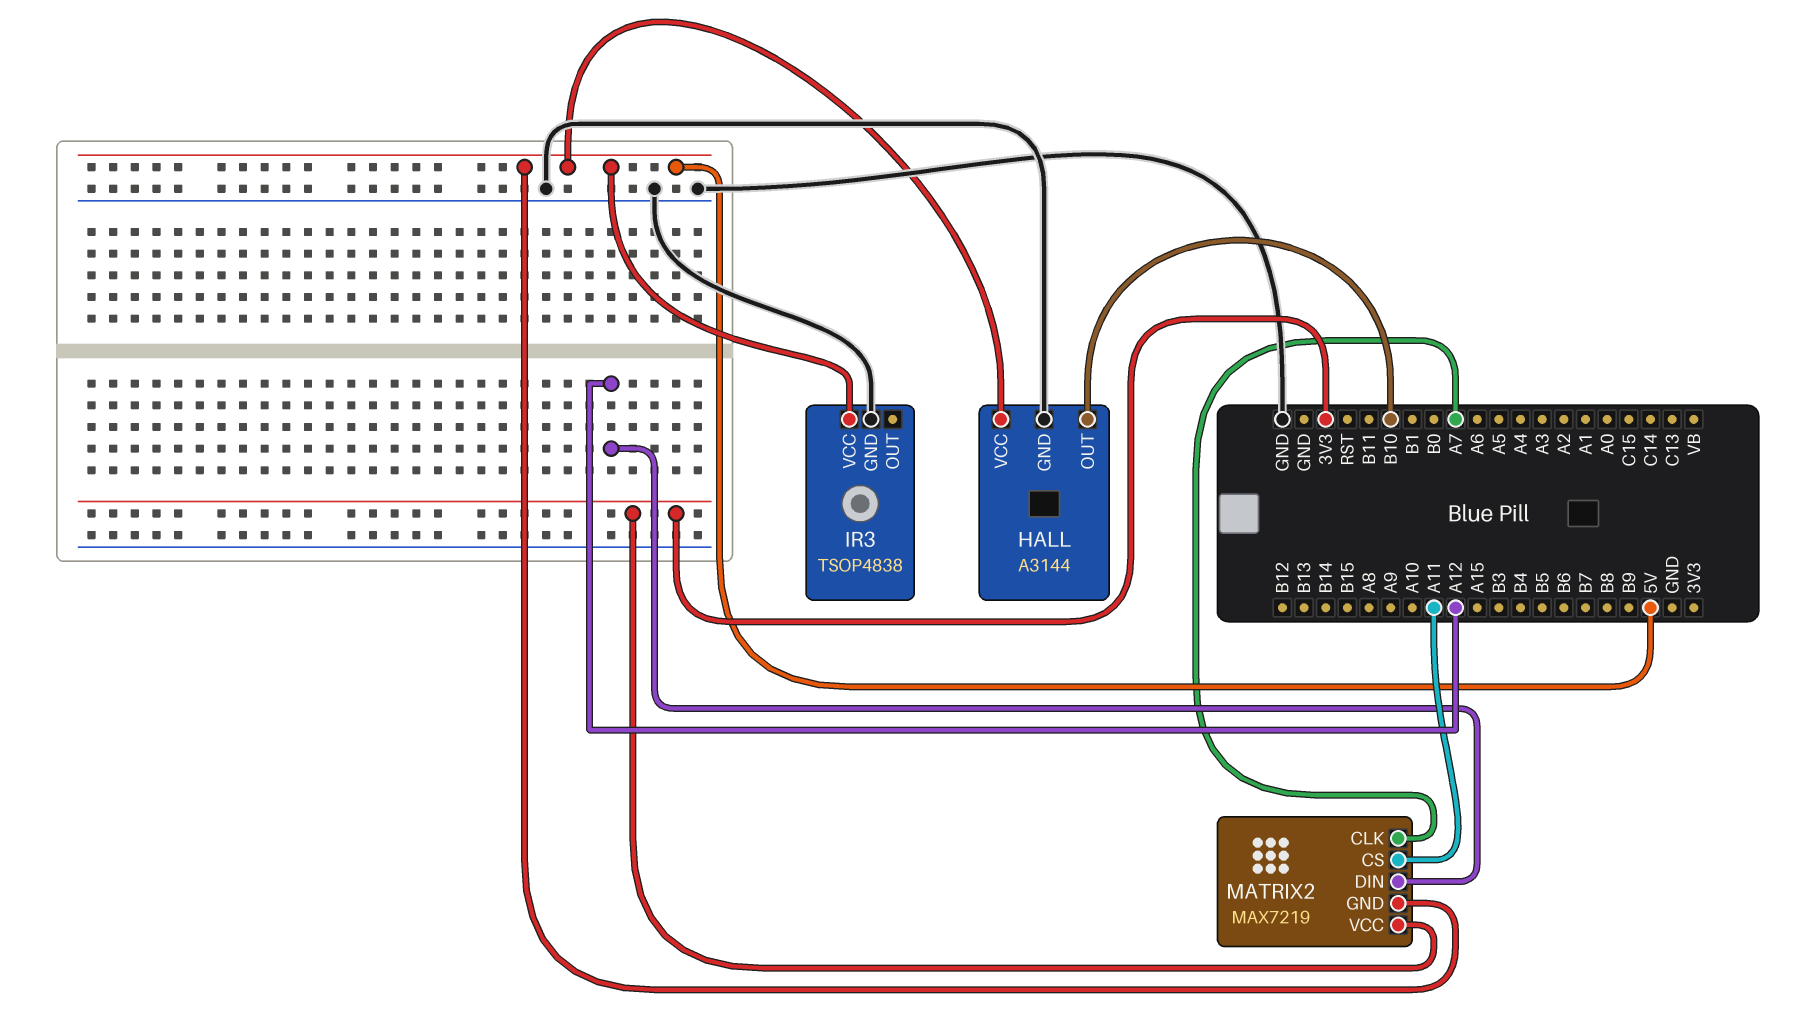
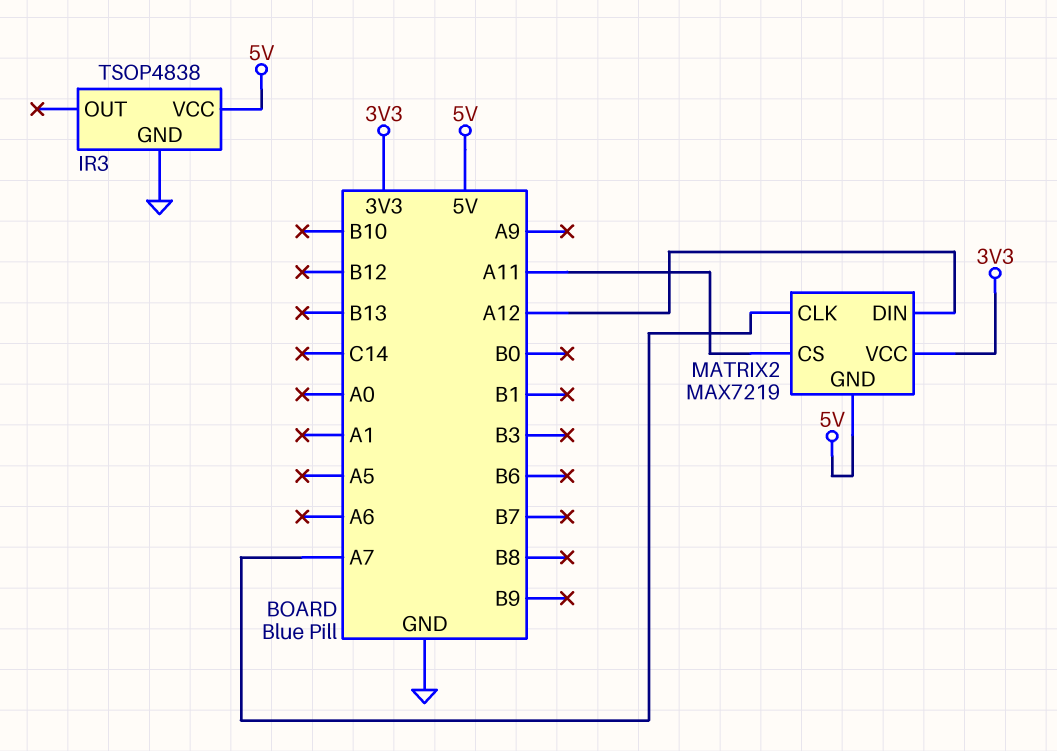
HALL: A3144 -> none
HALL pin GND: GND -> none
HALL pin OUT: B10 -> none
HALL pin VCC: 5V -> none

